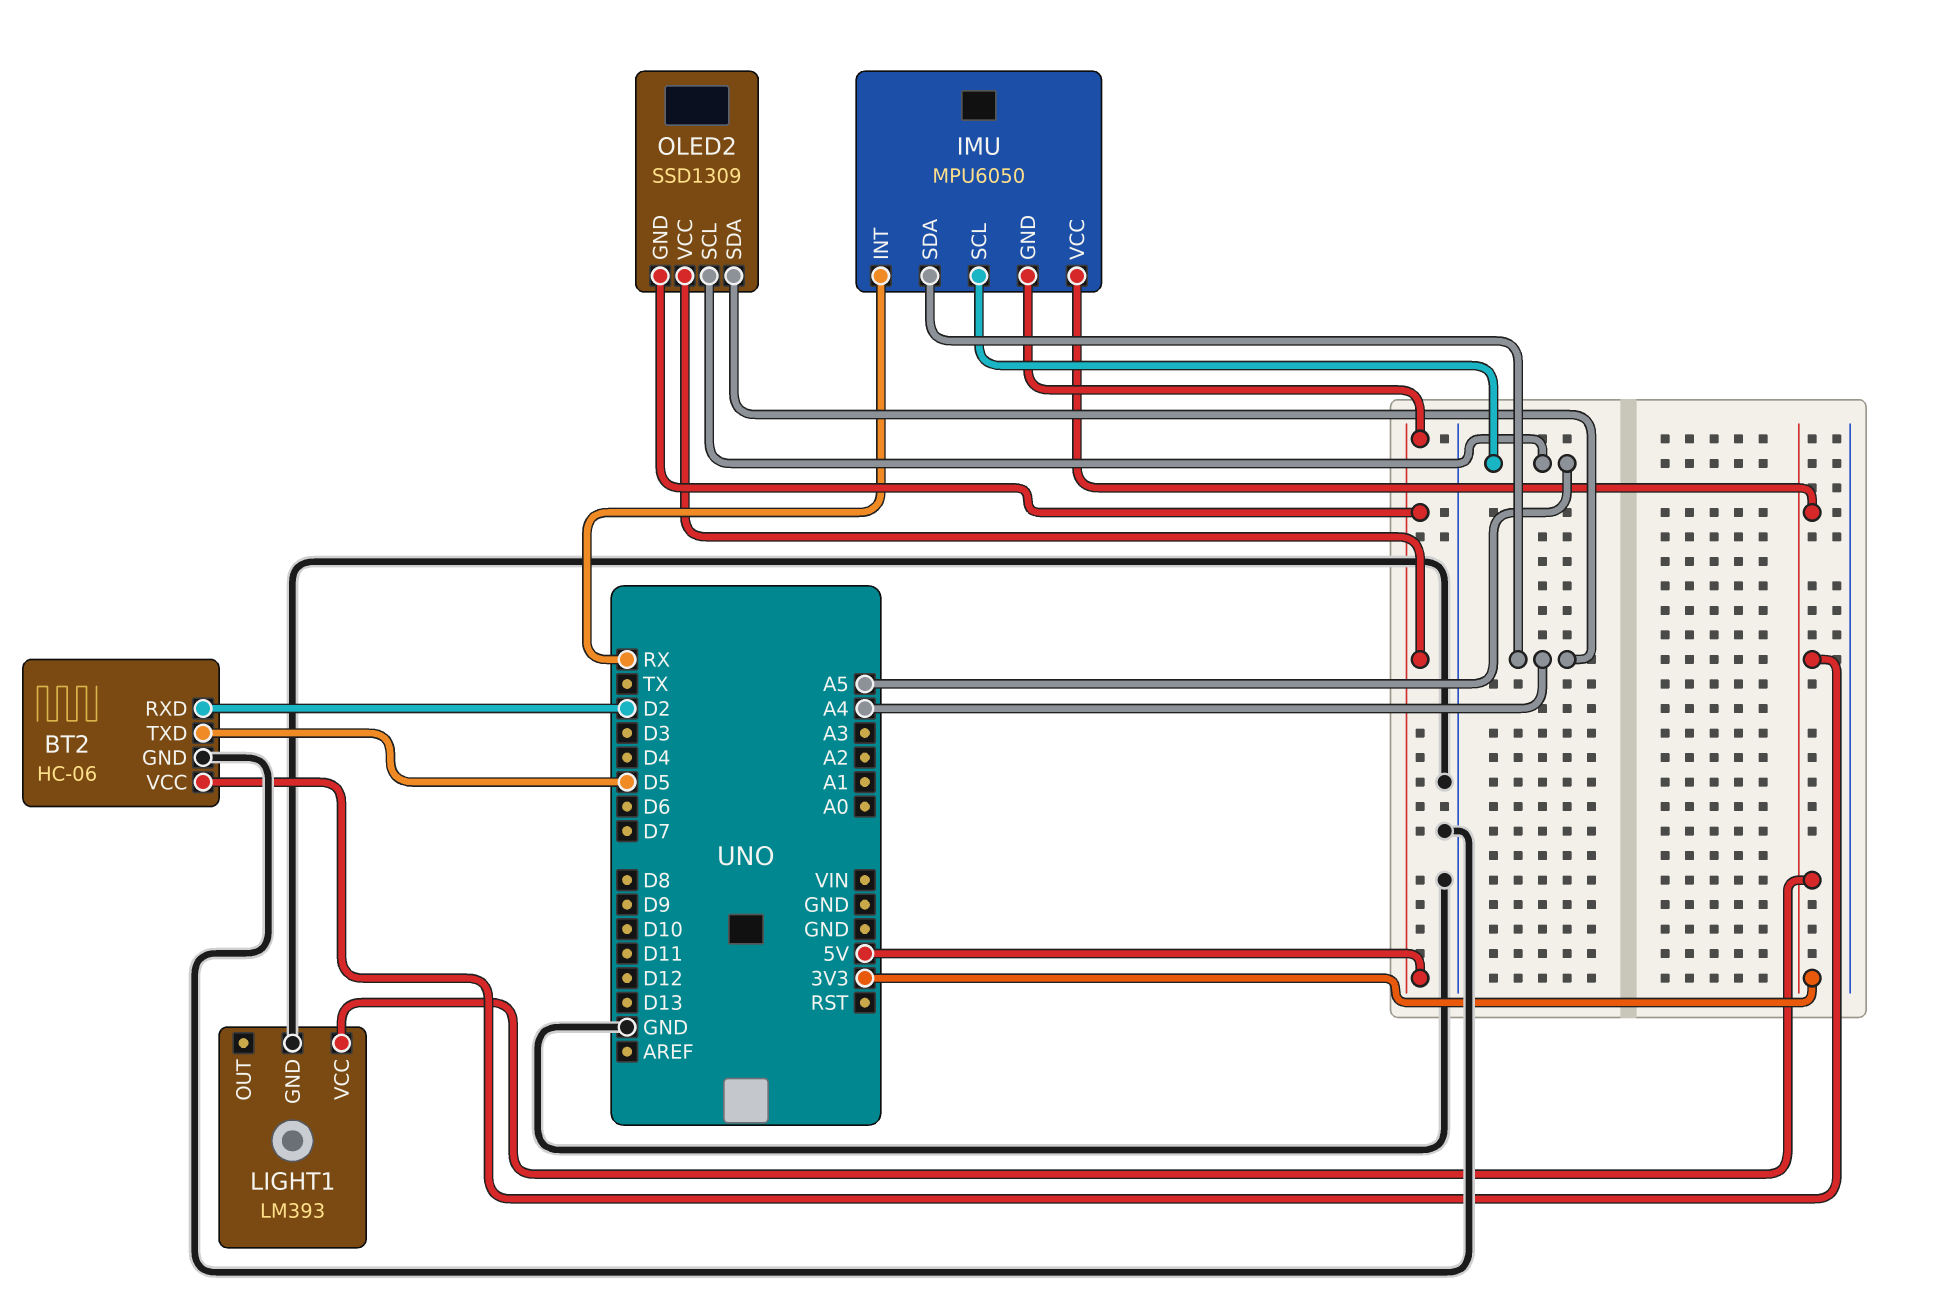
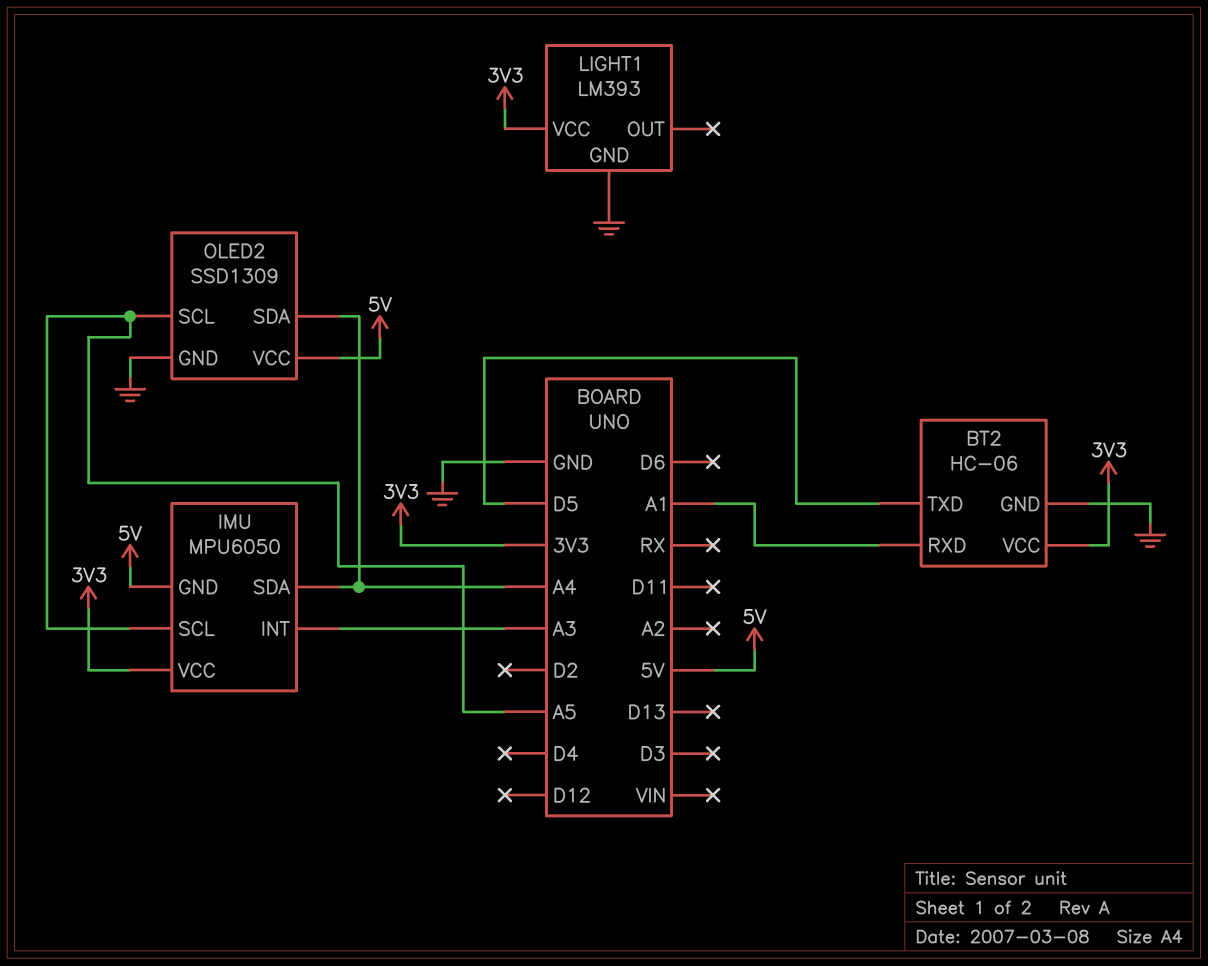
BT2 pin RXD: D2 -> A1
IMU pin INT: RX -> A3
OLED2 pin GND: 5V -> GND

